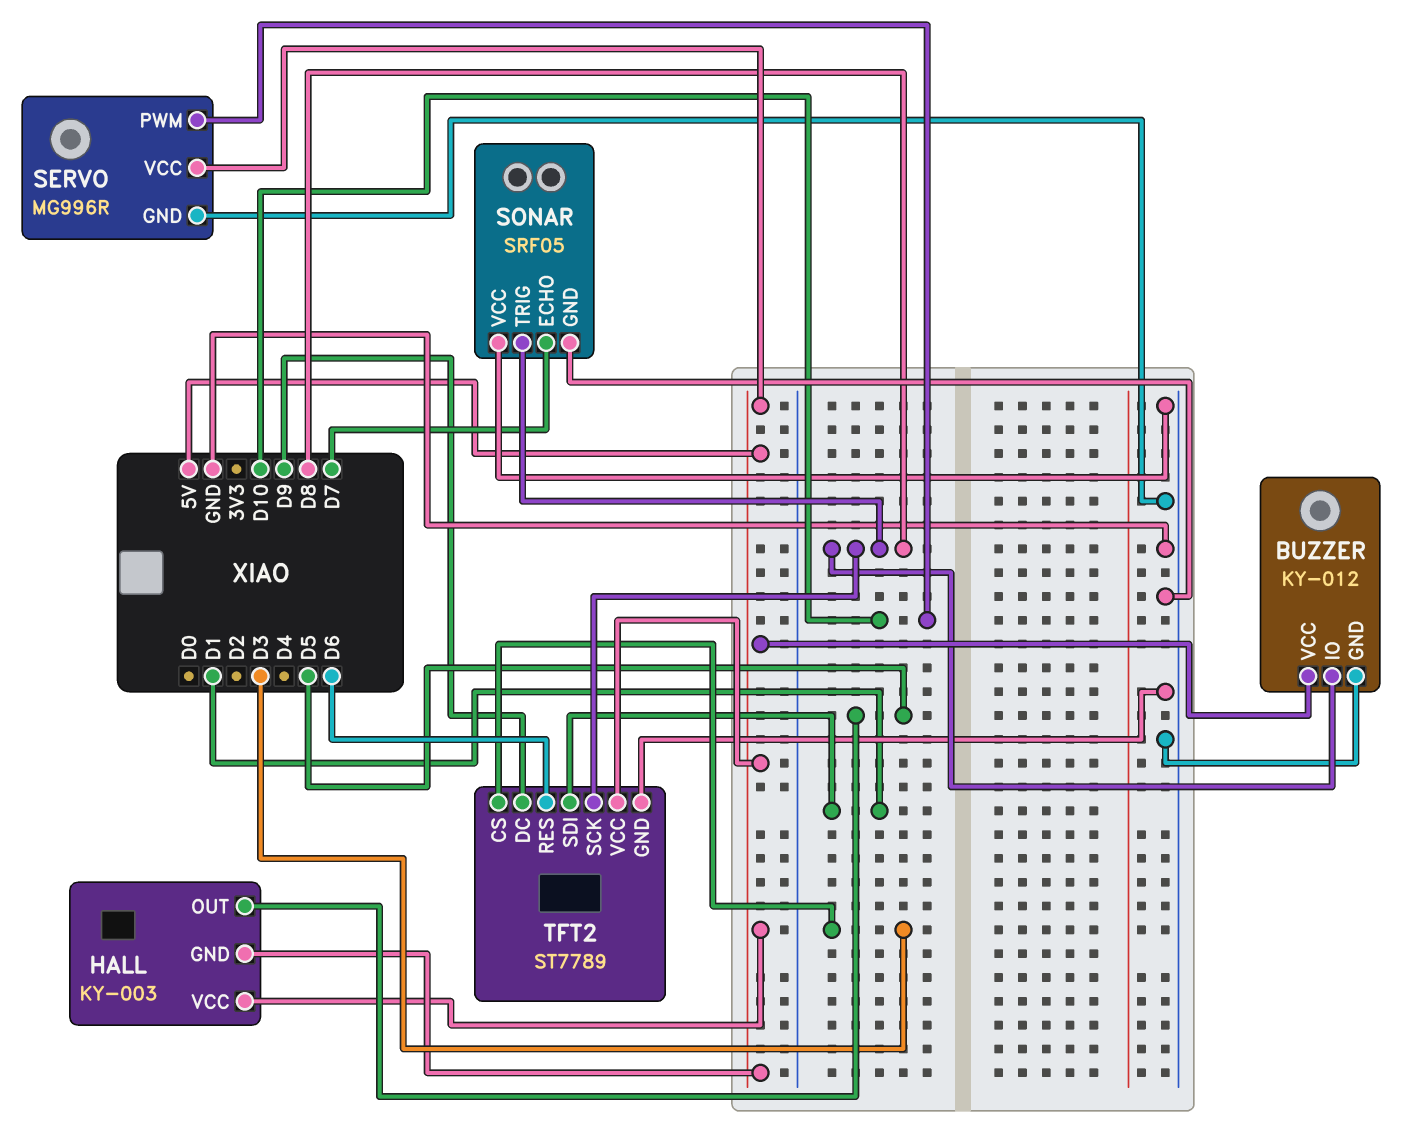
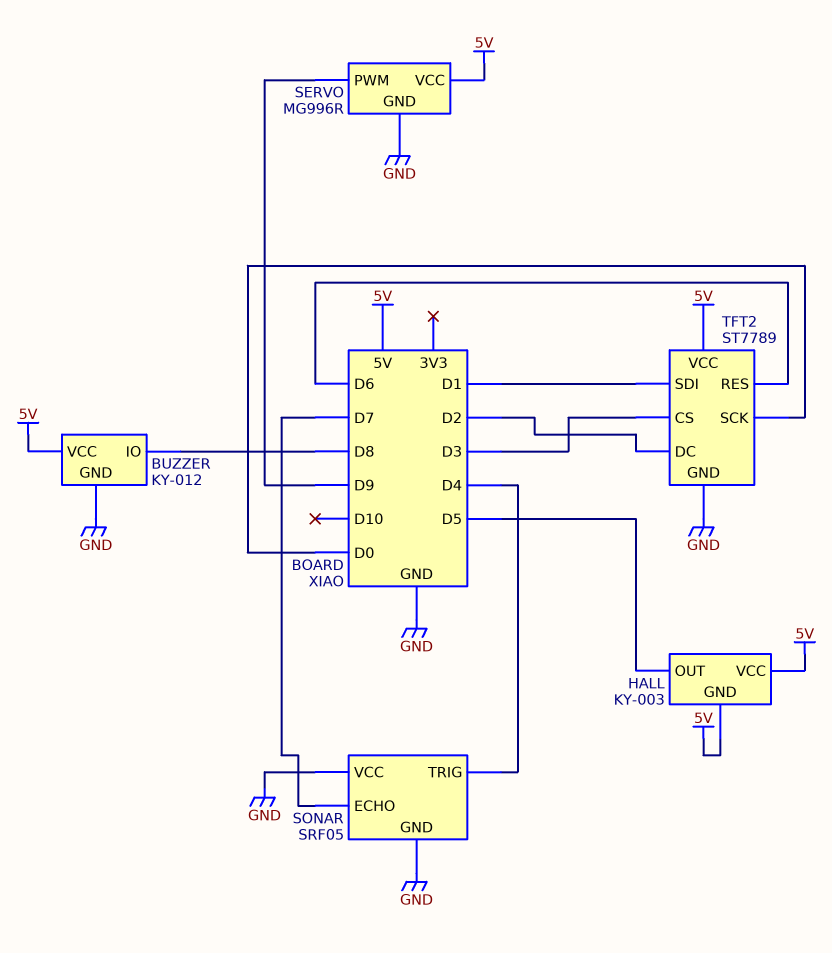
SERVO pin PWM: D10 -> D9
SONAR pin TRIG: D8 -> D4
TFT2 pin DC: D9 -> D2
TFT2 pin SCK: D8 -> D0

